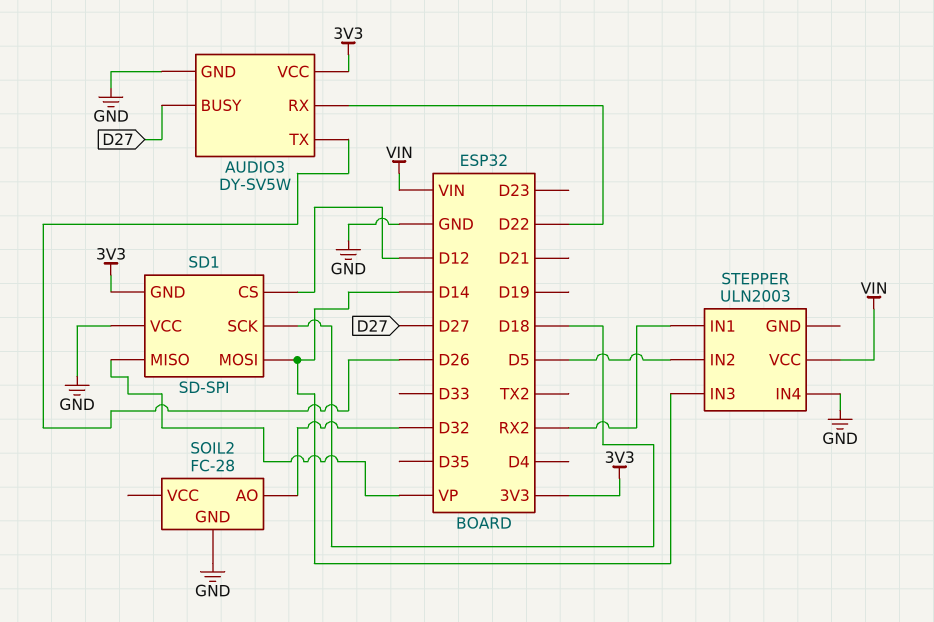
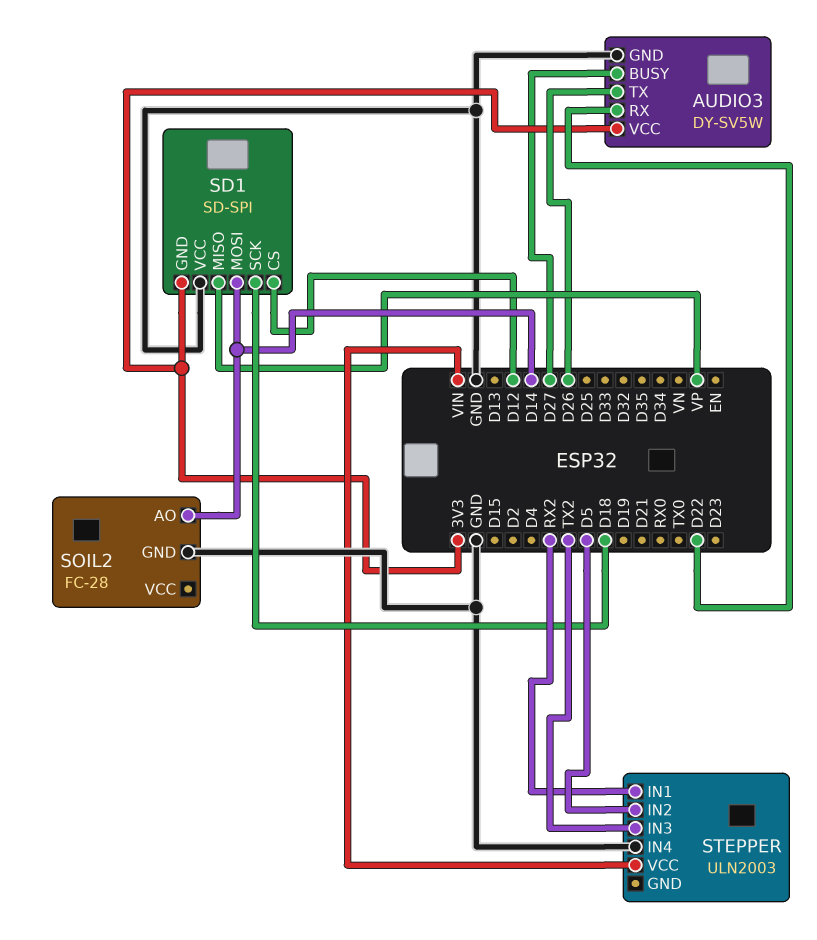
SOIL2 pin AO: D32 -> D14
STEPPER pin IN3: D14 -> TX2

